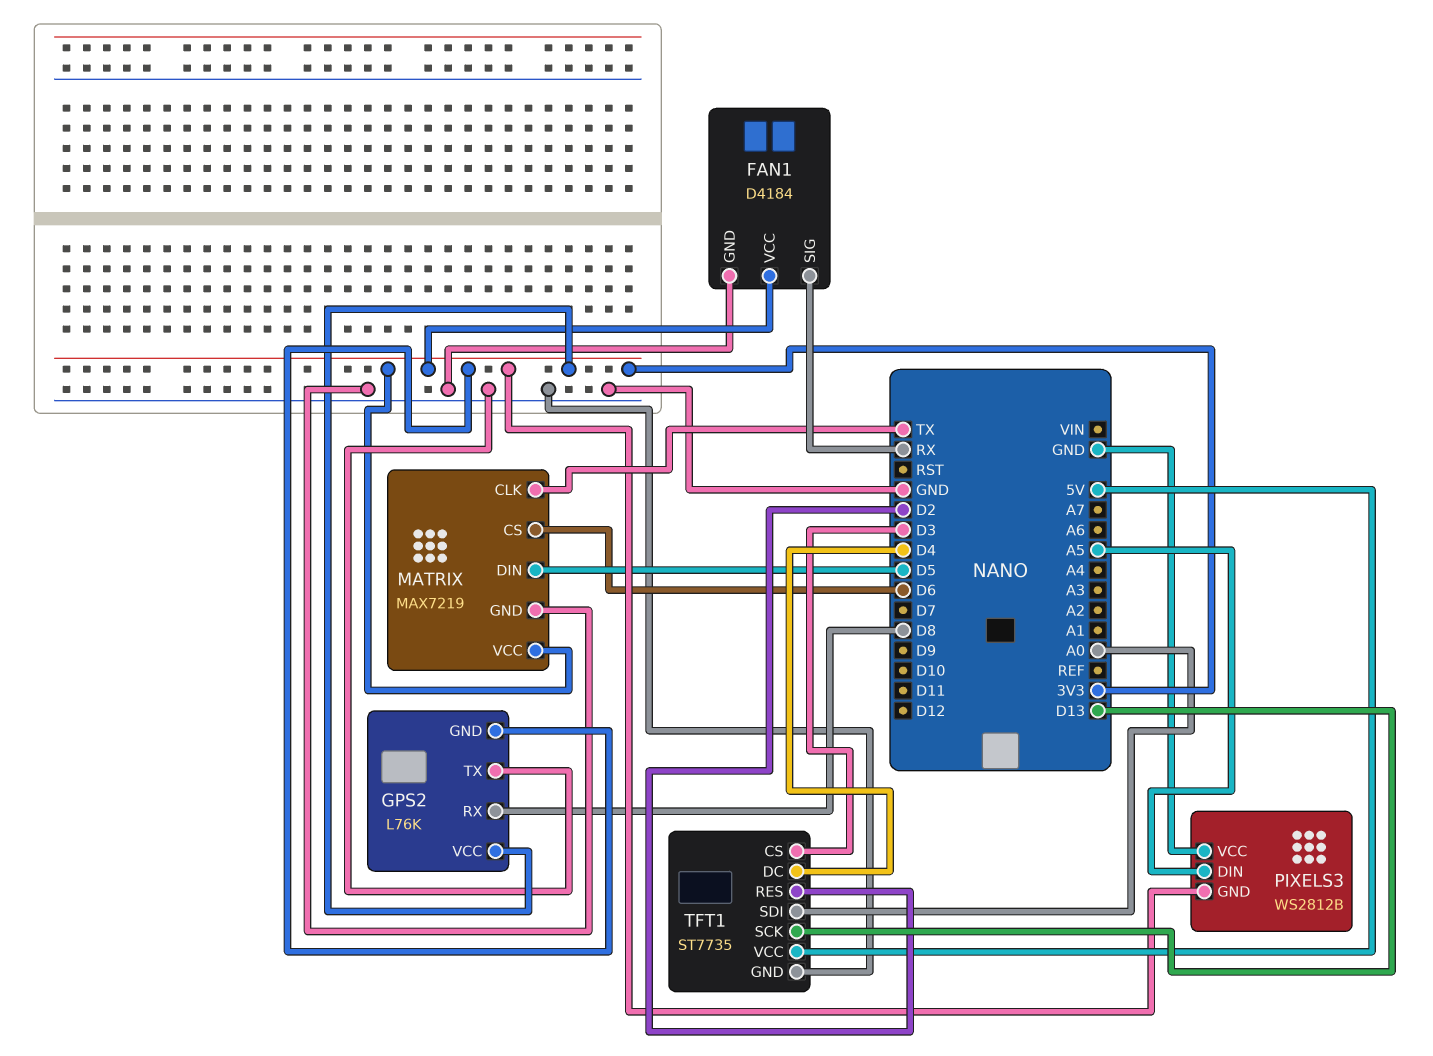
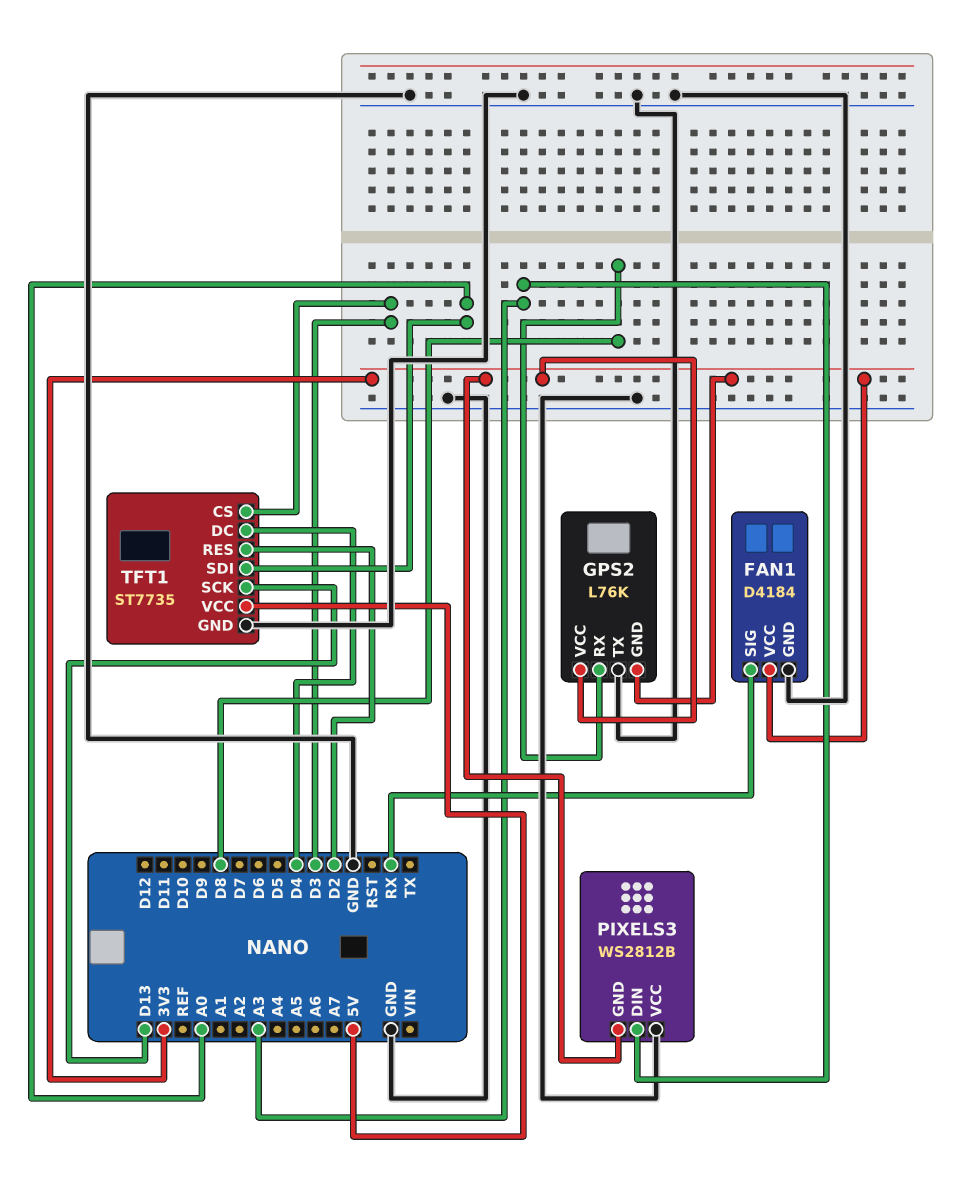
MATRIX: MAX7219 -> none
MATRIX pin CLK: TX -> none
MATRIX pin CS: D6 -> none
MATRIX pin DIN: D5 -> none
MATRIX pin GND: GND -> none
MATRIX pin VCC: 3V3 -> none
PIXELS3 pin DIN: A5 -> A3

